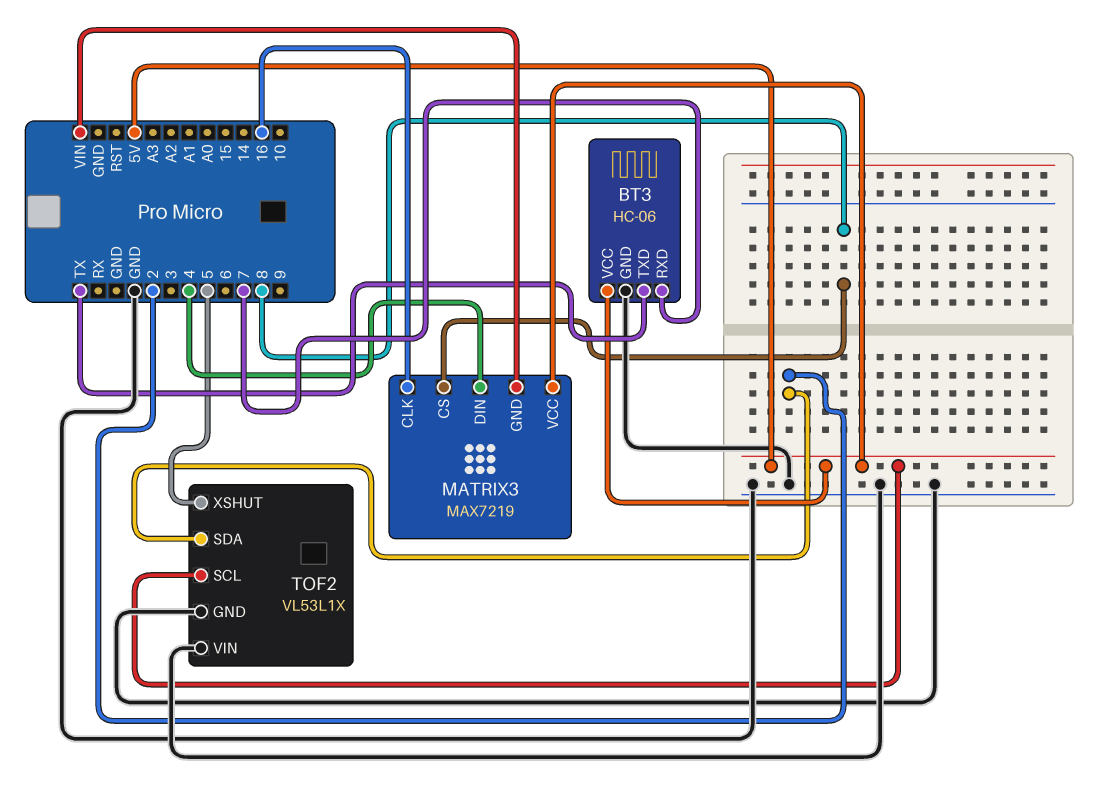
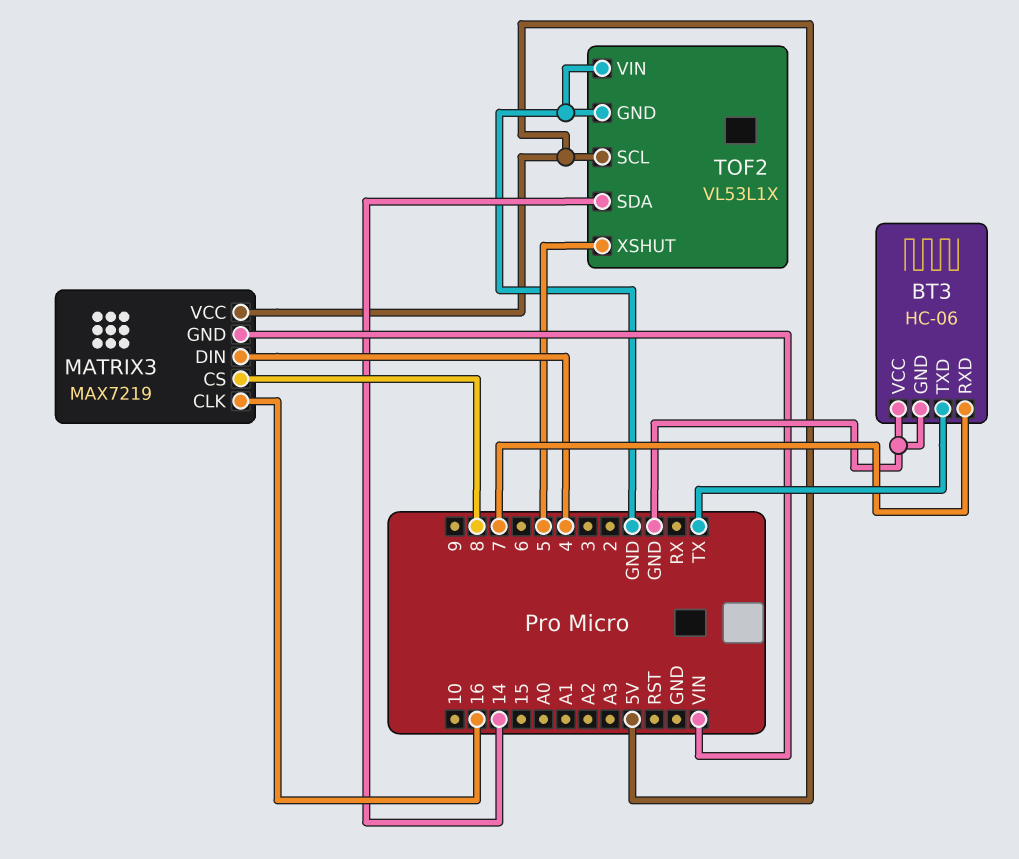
BT3 pin VCC: 5V -> GND
TOF2 pin SDA: 2 -> 14

